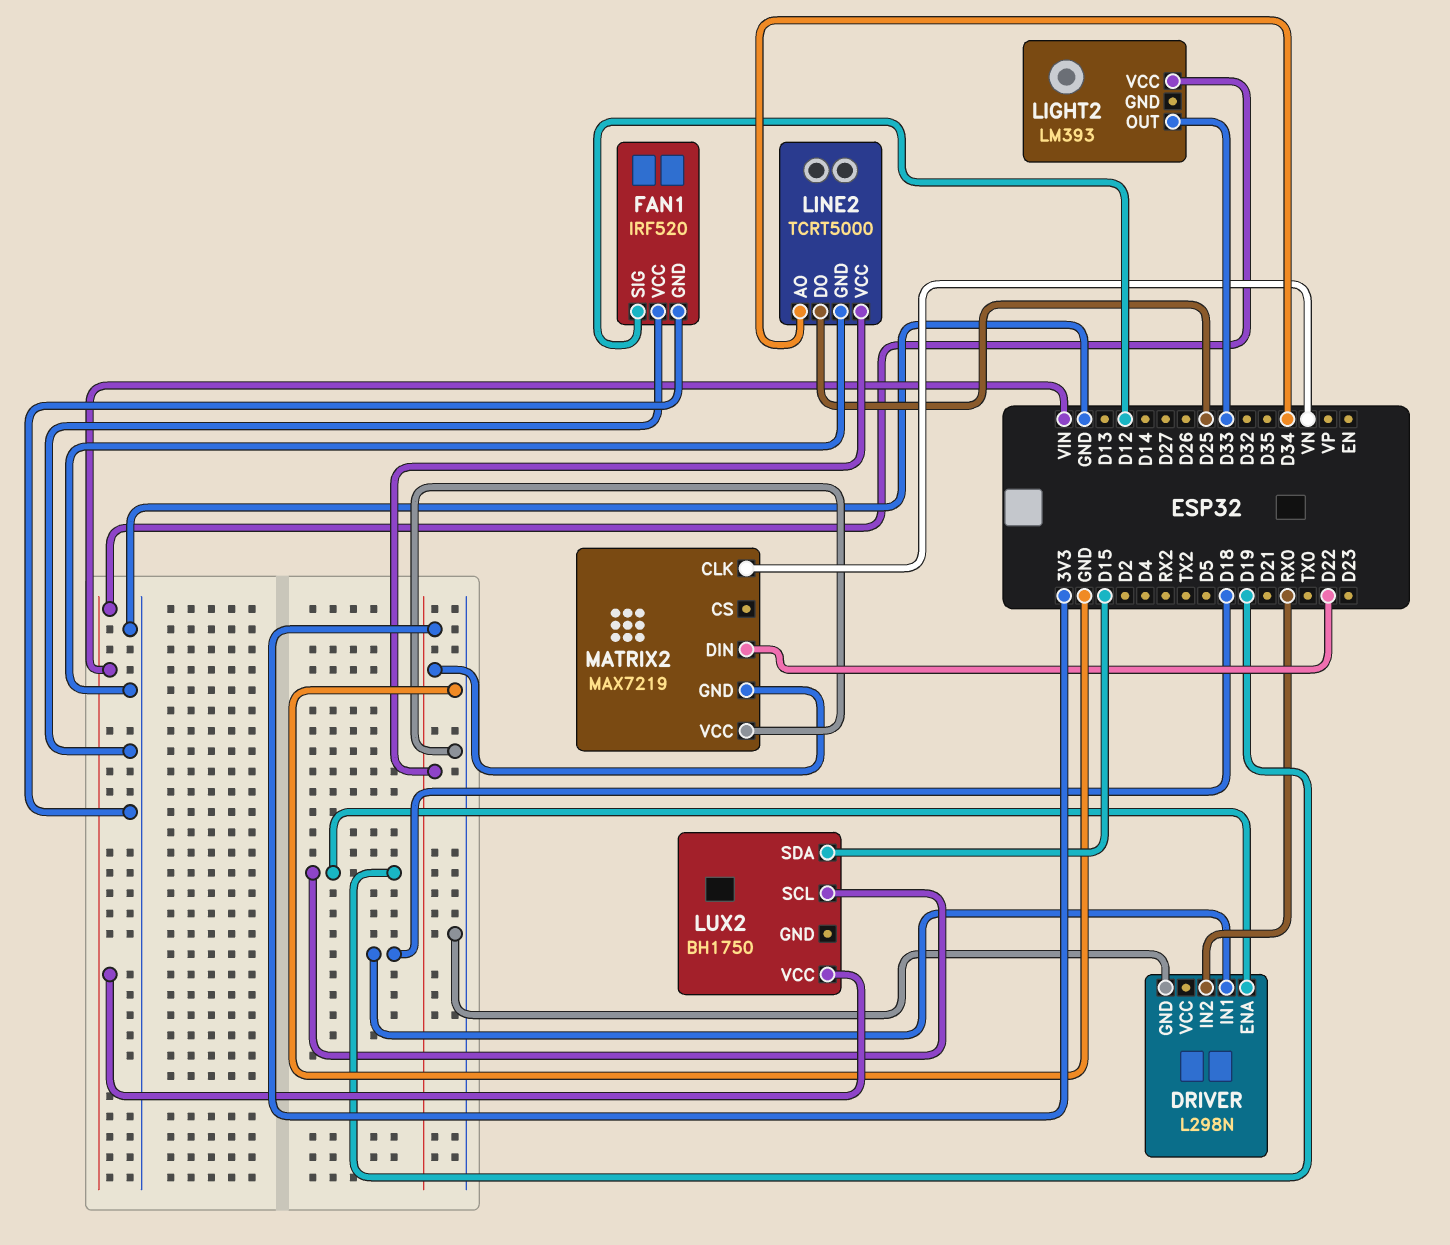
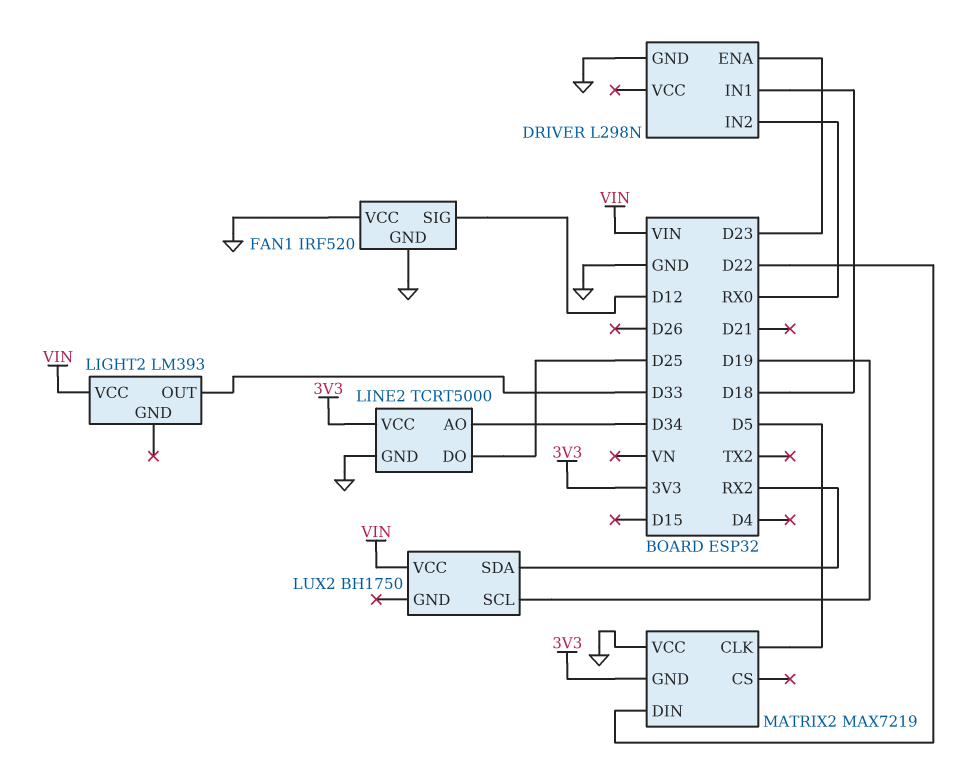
DRIVER pin ENA: D19 -> D23
LUX2 pin SDA: D15 -> RX2
MATRIX2 pin CLK: VN -> D5

